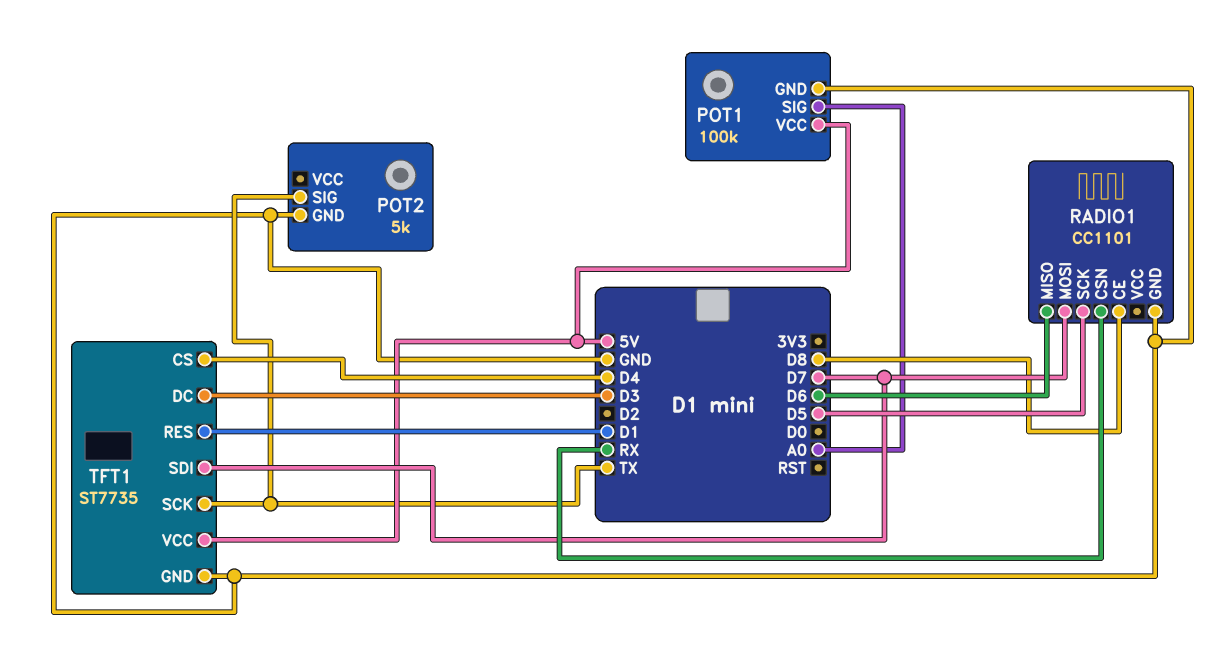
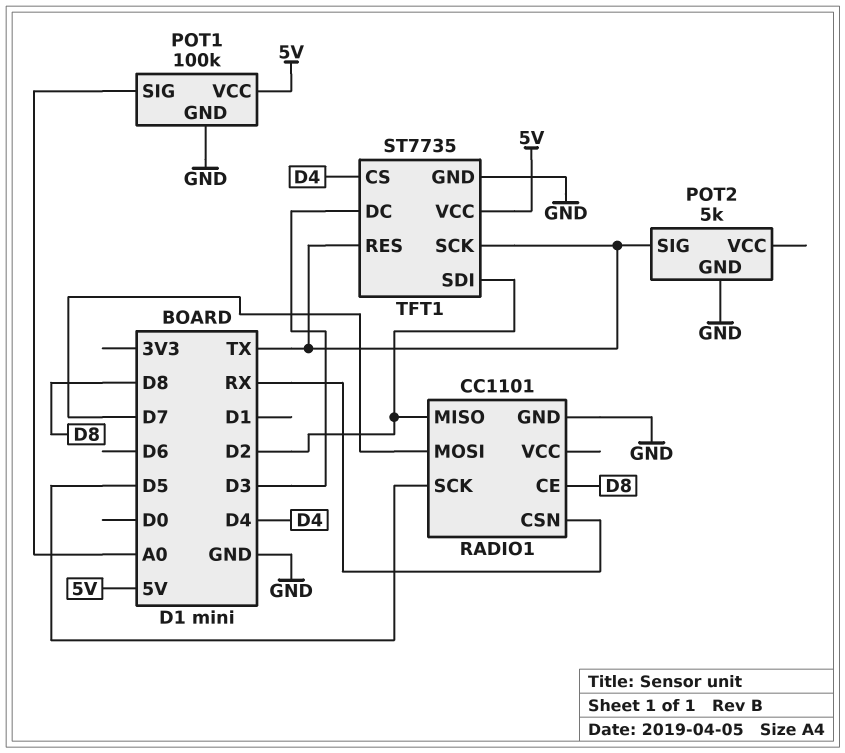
RADIO1 pin MISO: D6 -> D2
TFT1 pin RES: D1 -> TX
TFT1 pin SDI: D7 -> D2

